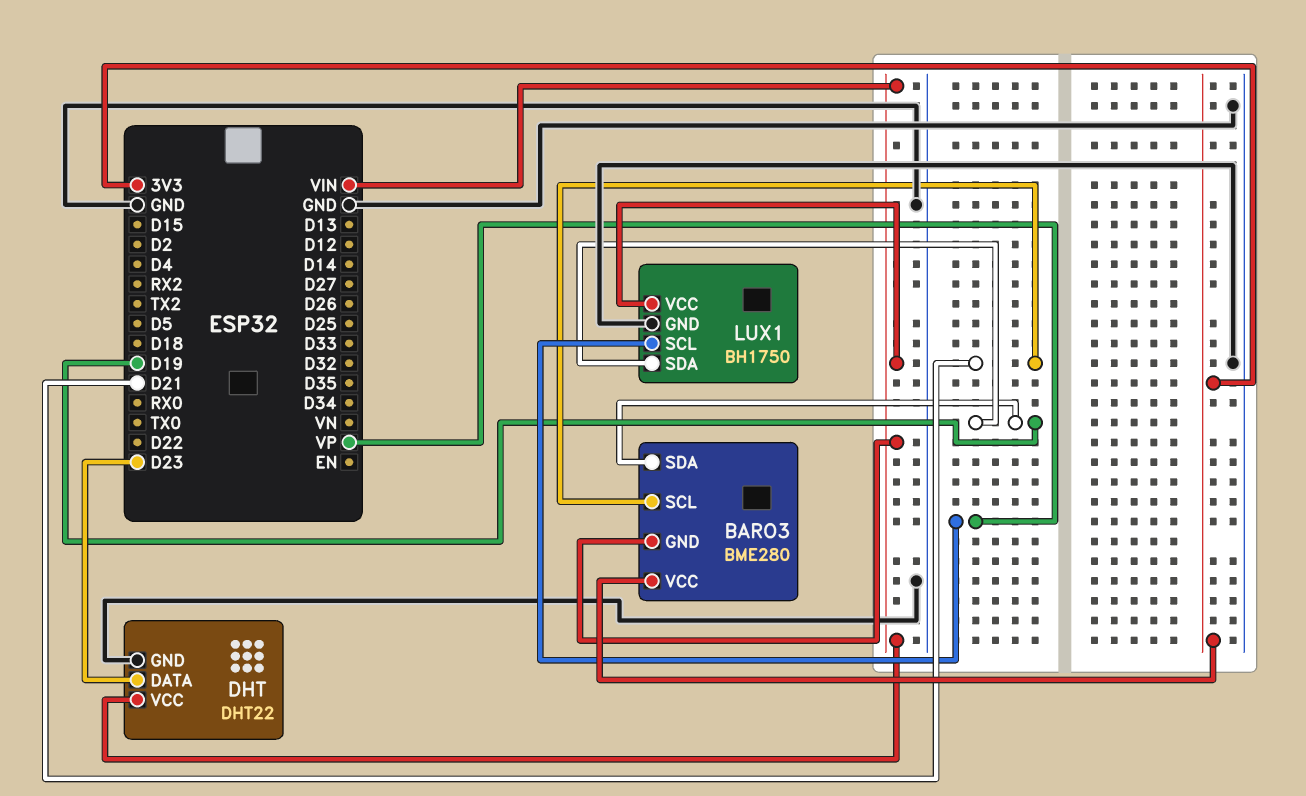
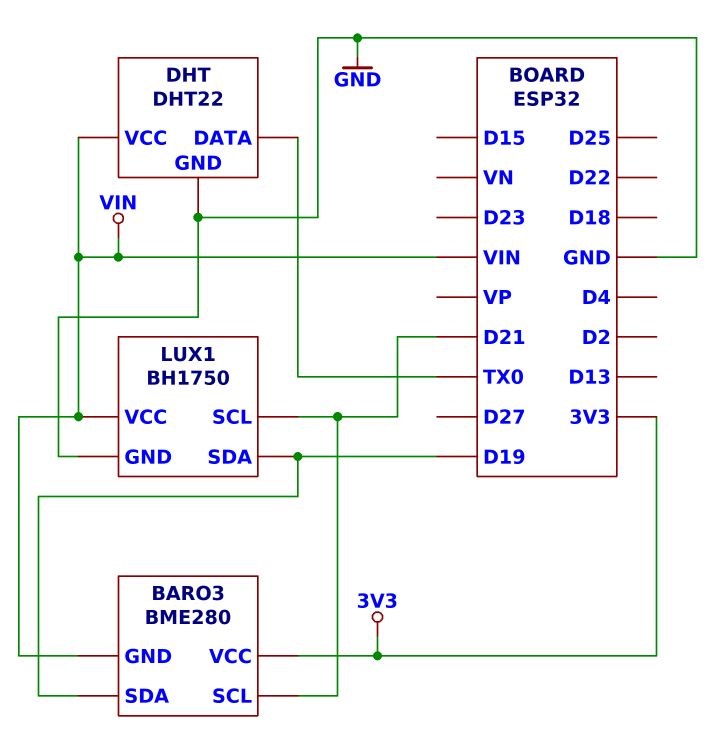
DHT pin DATA: D23 -> TX0
LUX1 pin SCL: VP -> D21

